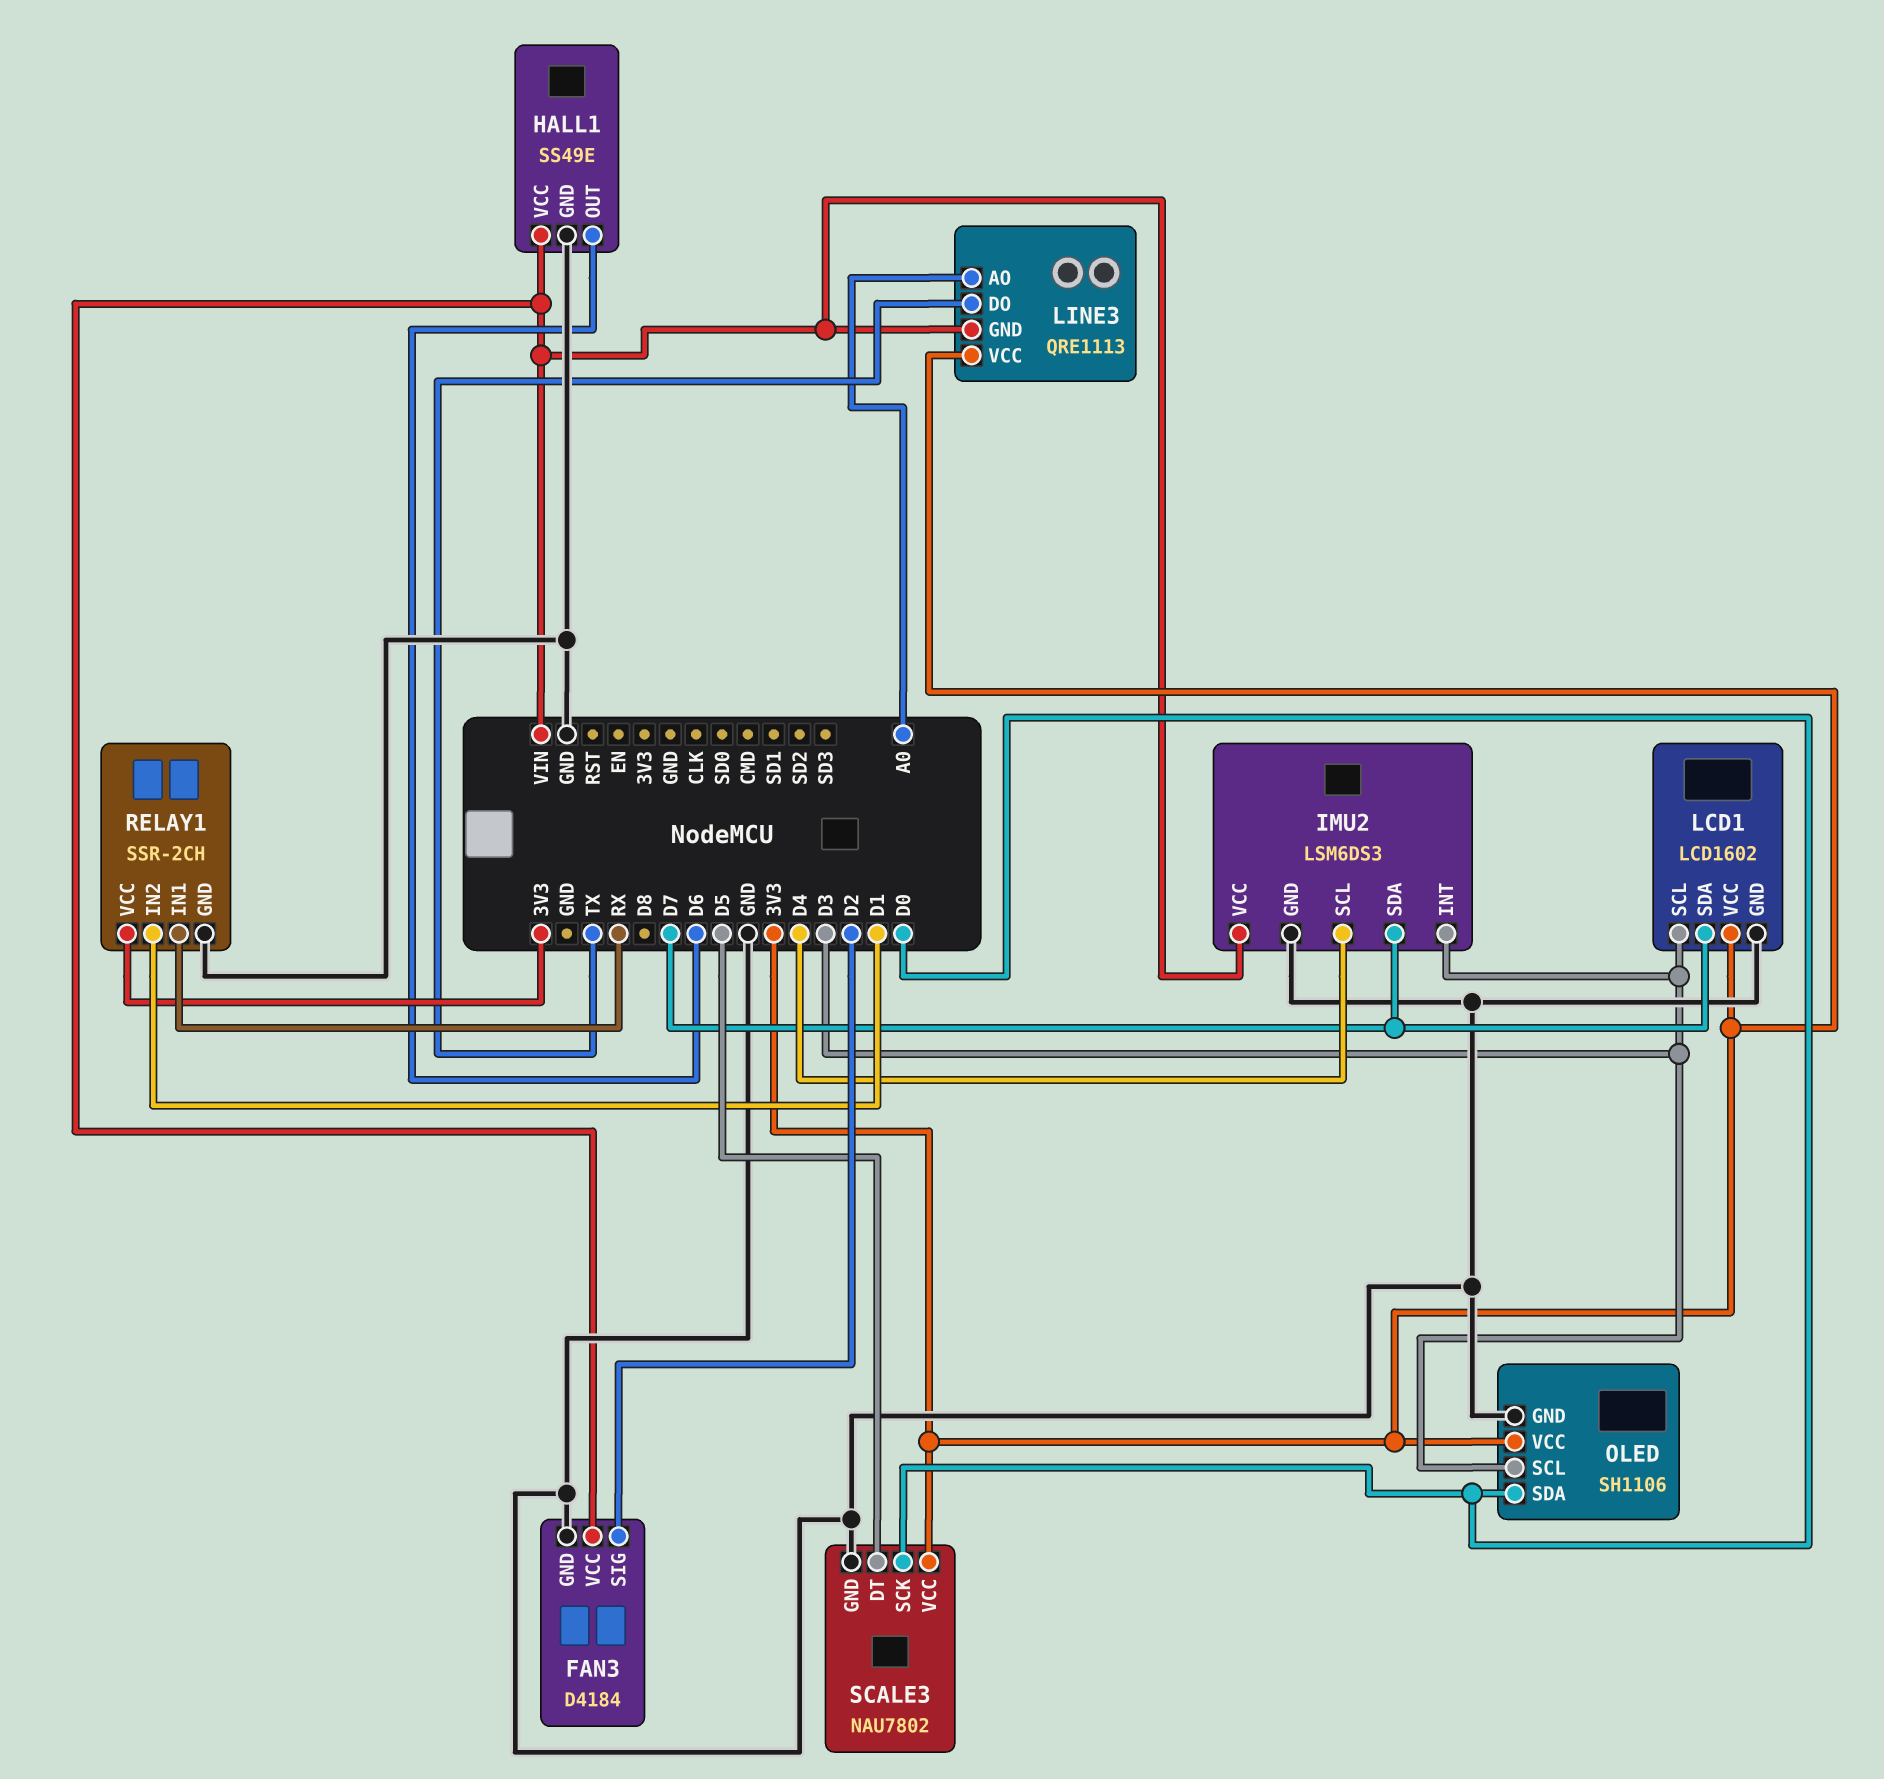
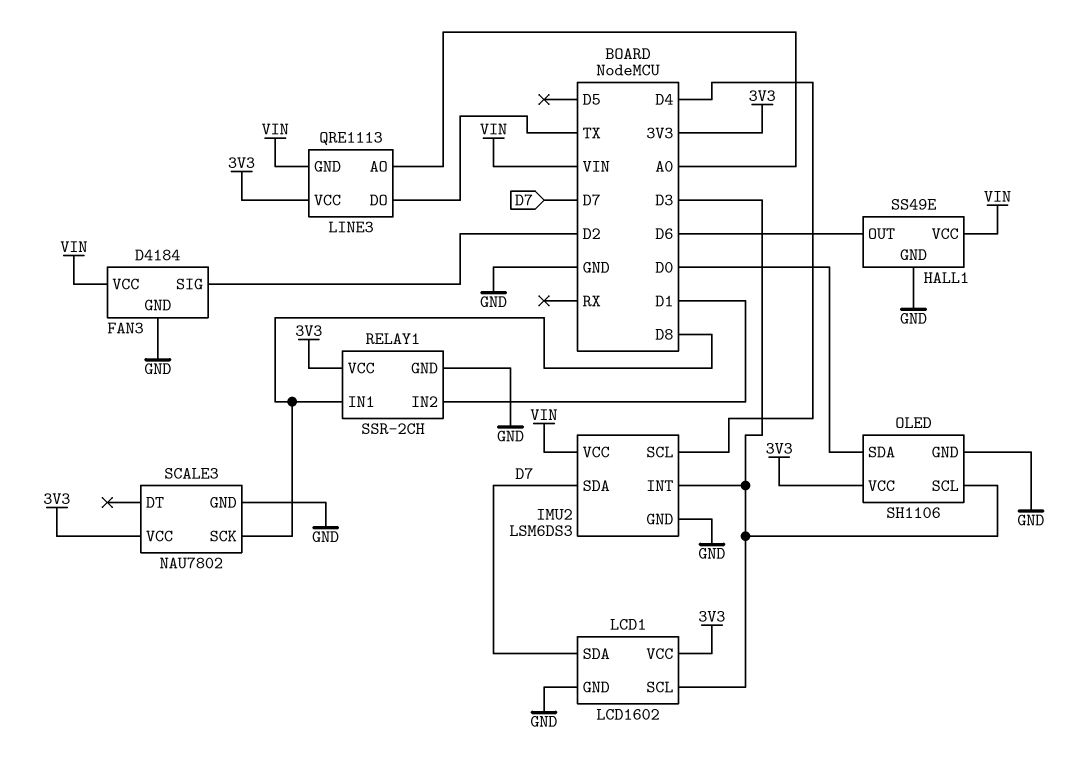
RELAY1 pin IN1: RX -> D8
SCALE3 pin DT: D5 -> none
SCALE3 pin SCK: D0 -> D8

